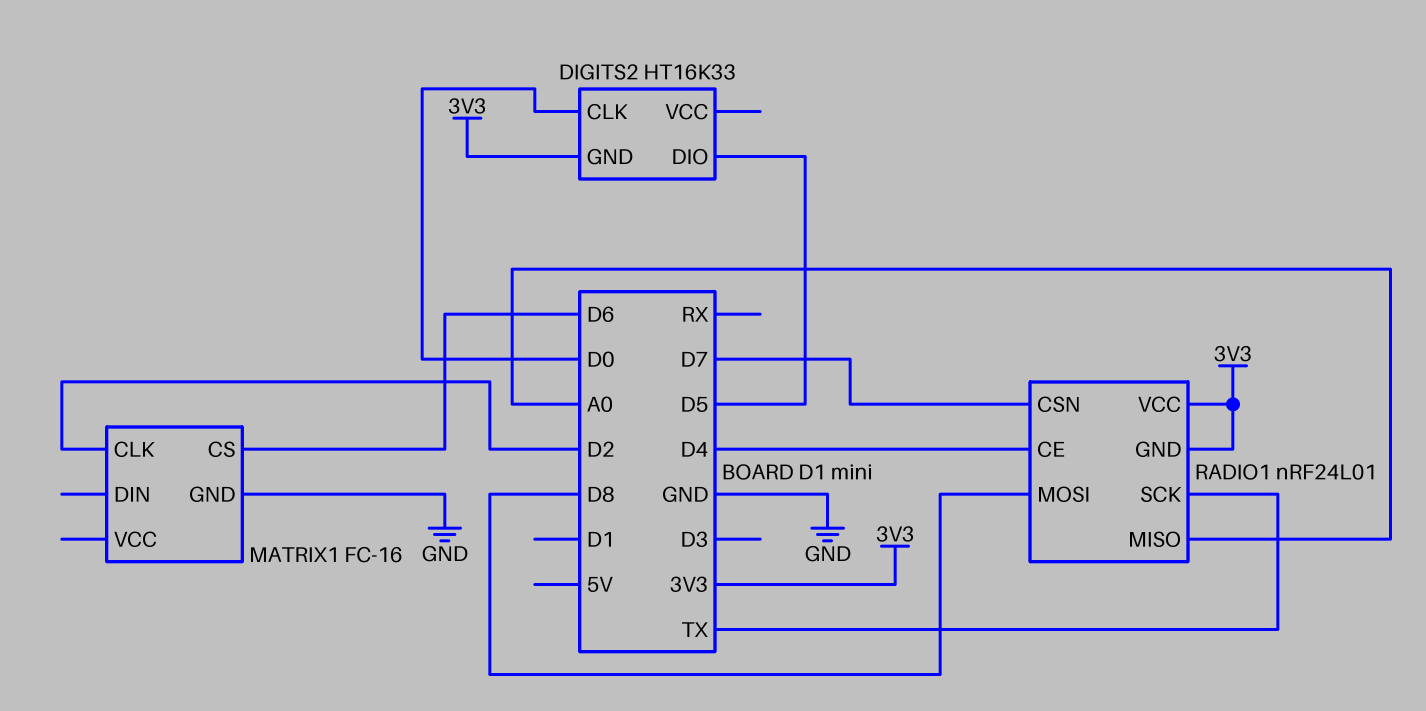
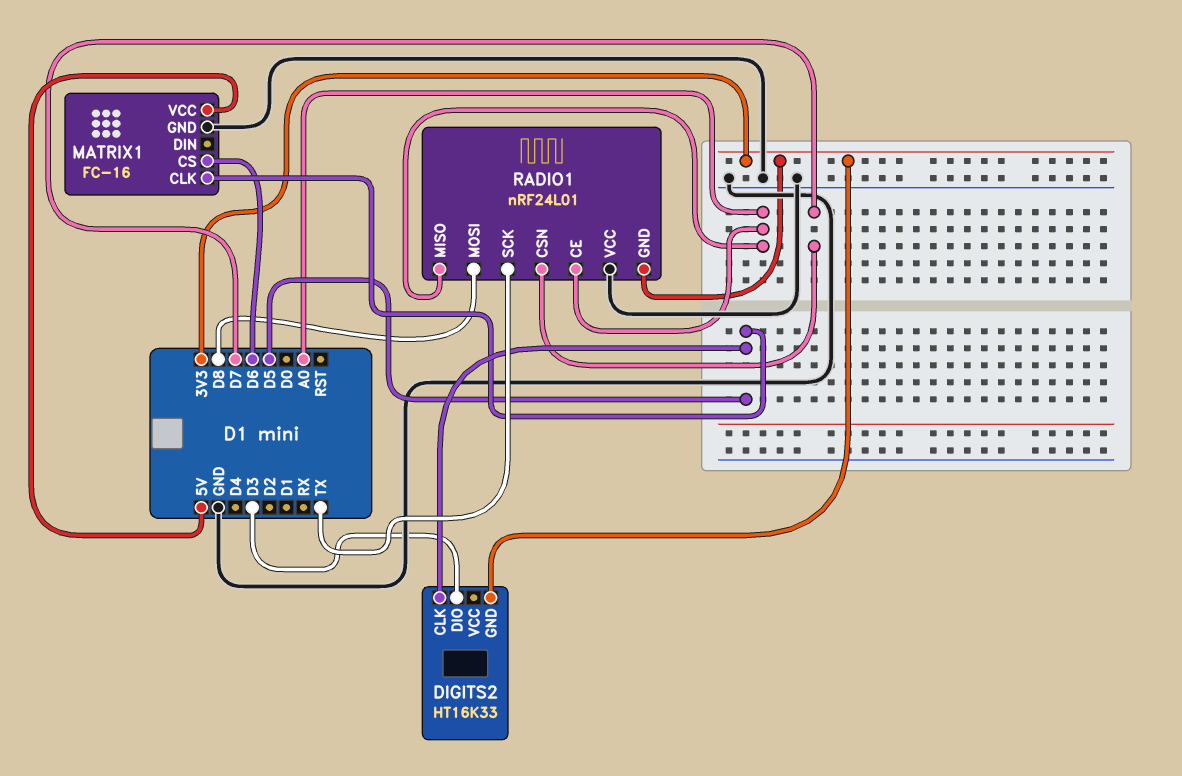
DIGITS2 pin CLK: D0 -> D5
DIGITS2 pin DIO: D5 -> D3
MATRIX1 pin CLK: D2 -> D5
MATRIX1 pin VCC: none -> 5V
RADIO1 pin CE: D4 -> A0
RADIO1 pin VCC: 3V3 -> GND

